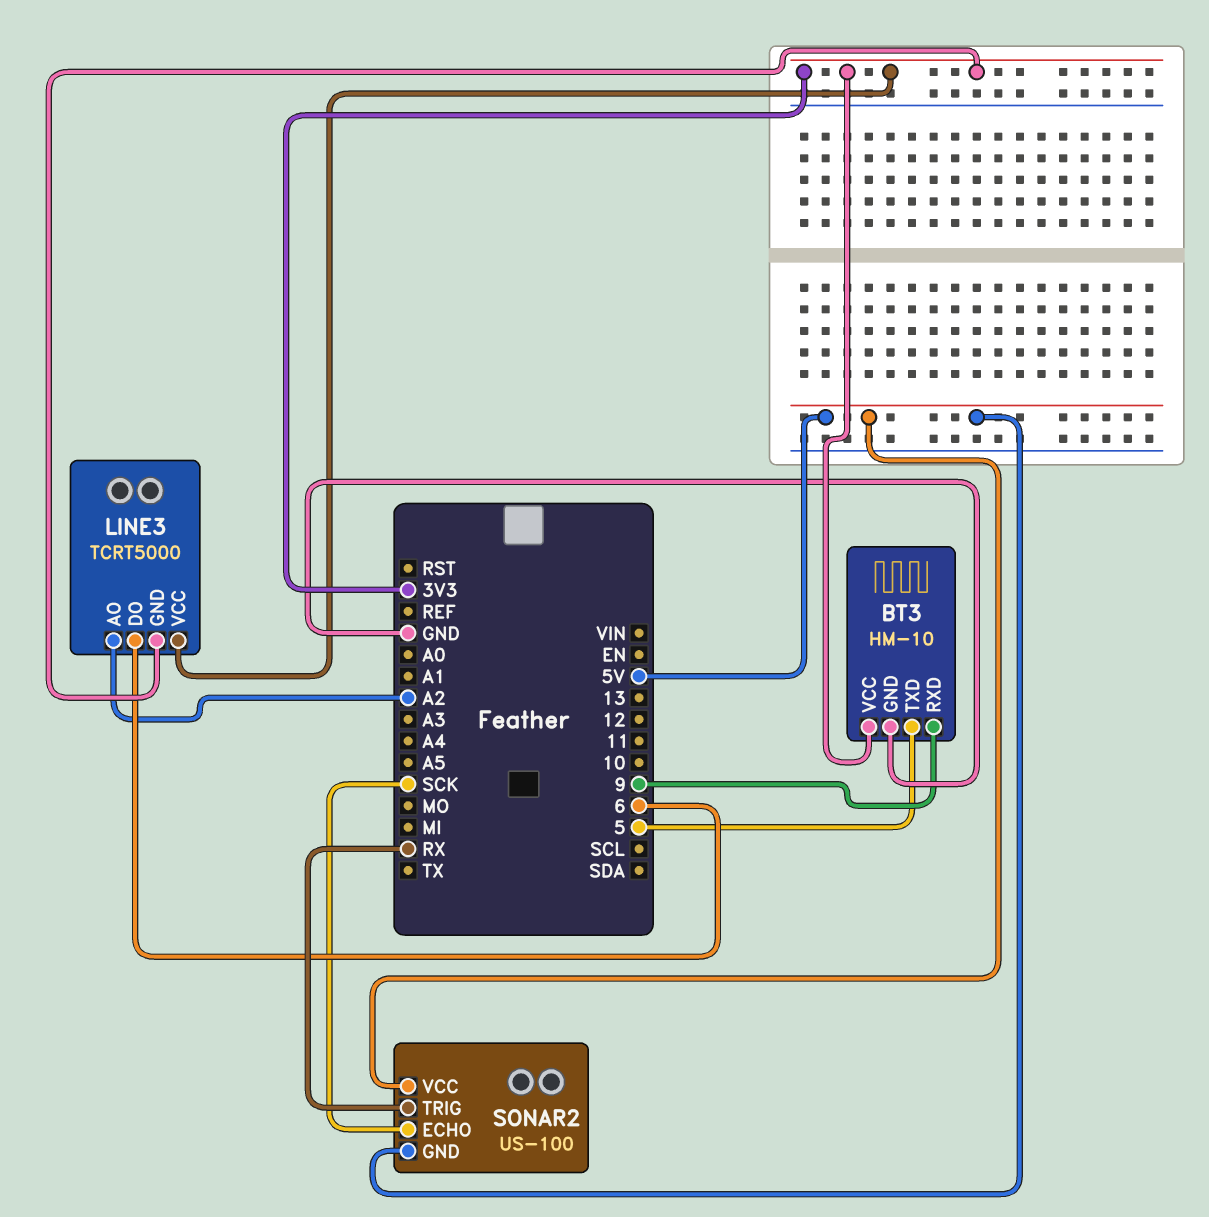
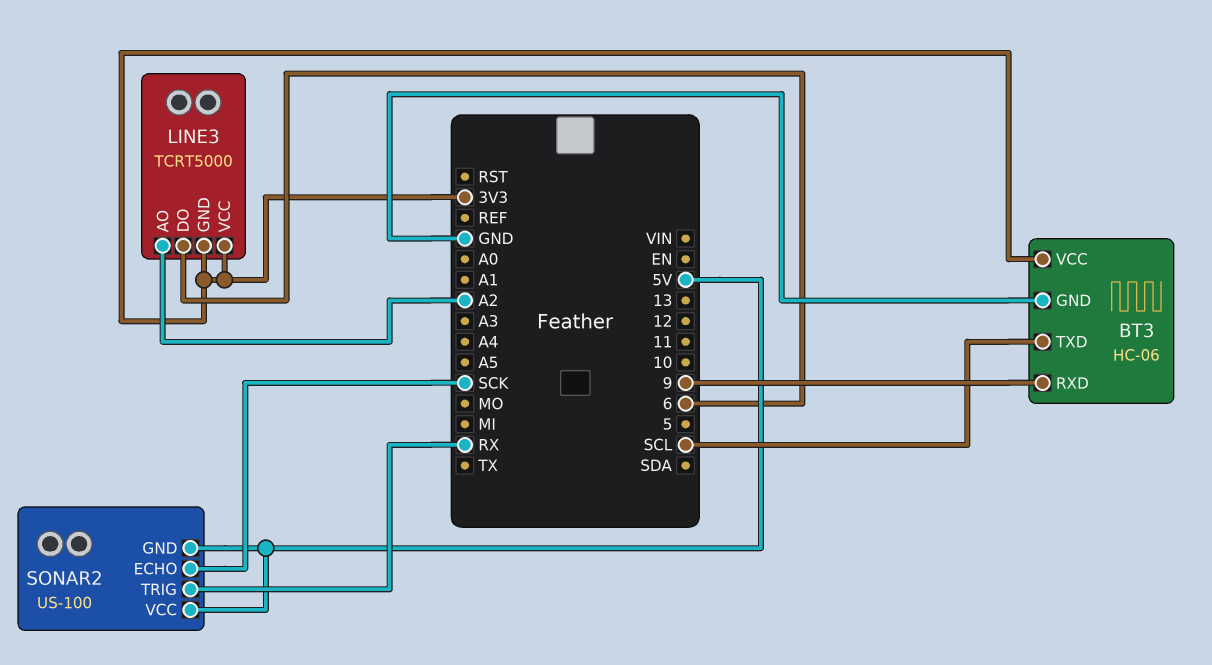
BT3: HM-10 -> HC-06
BT3 pin TXD: 5 -> SCL

